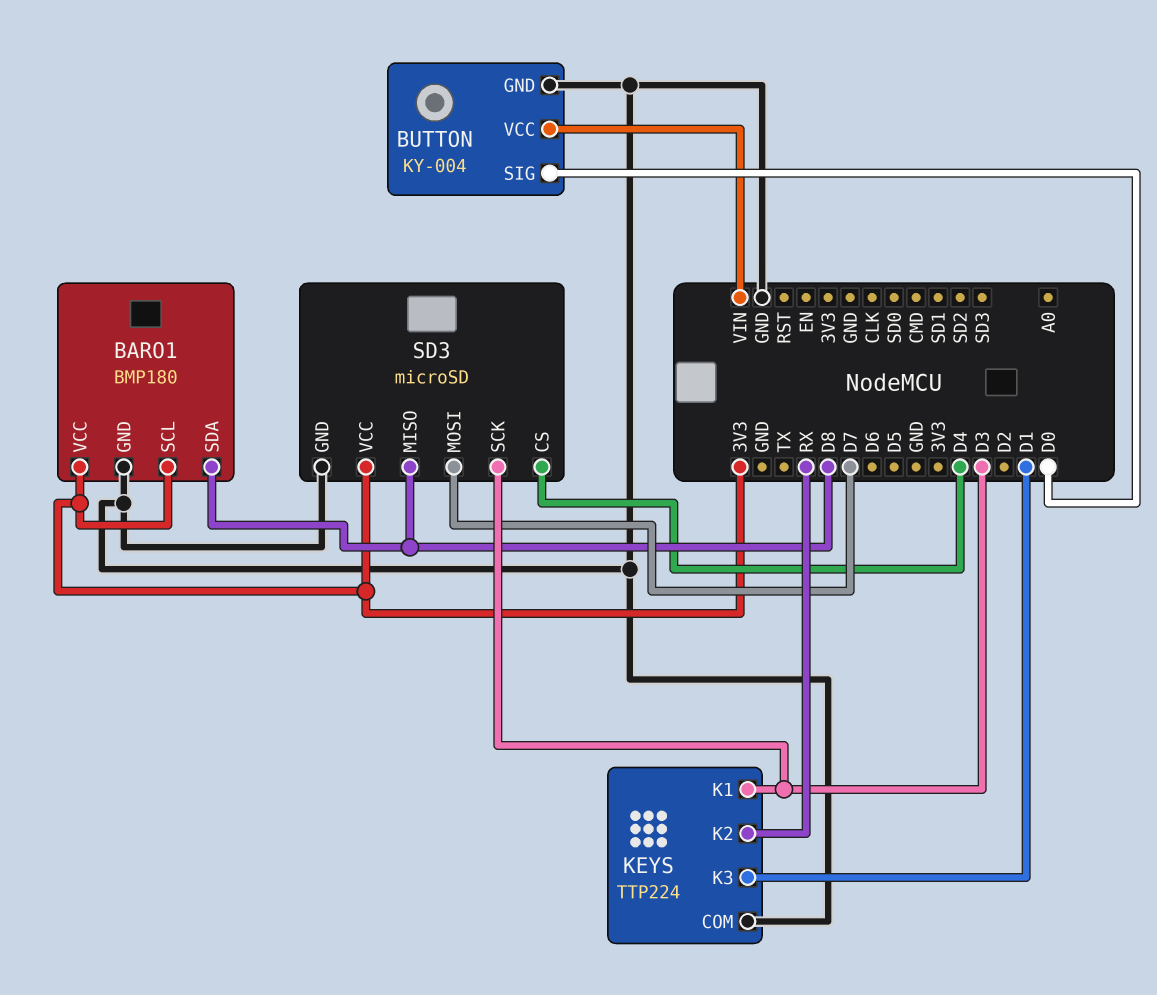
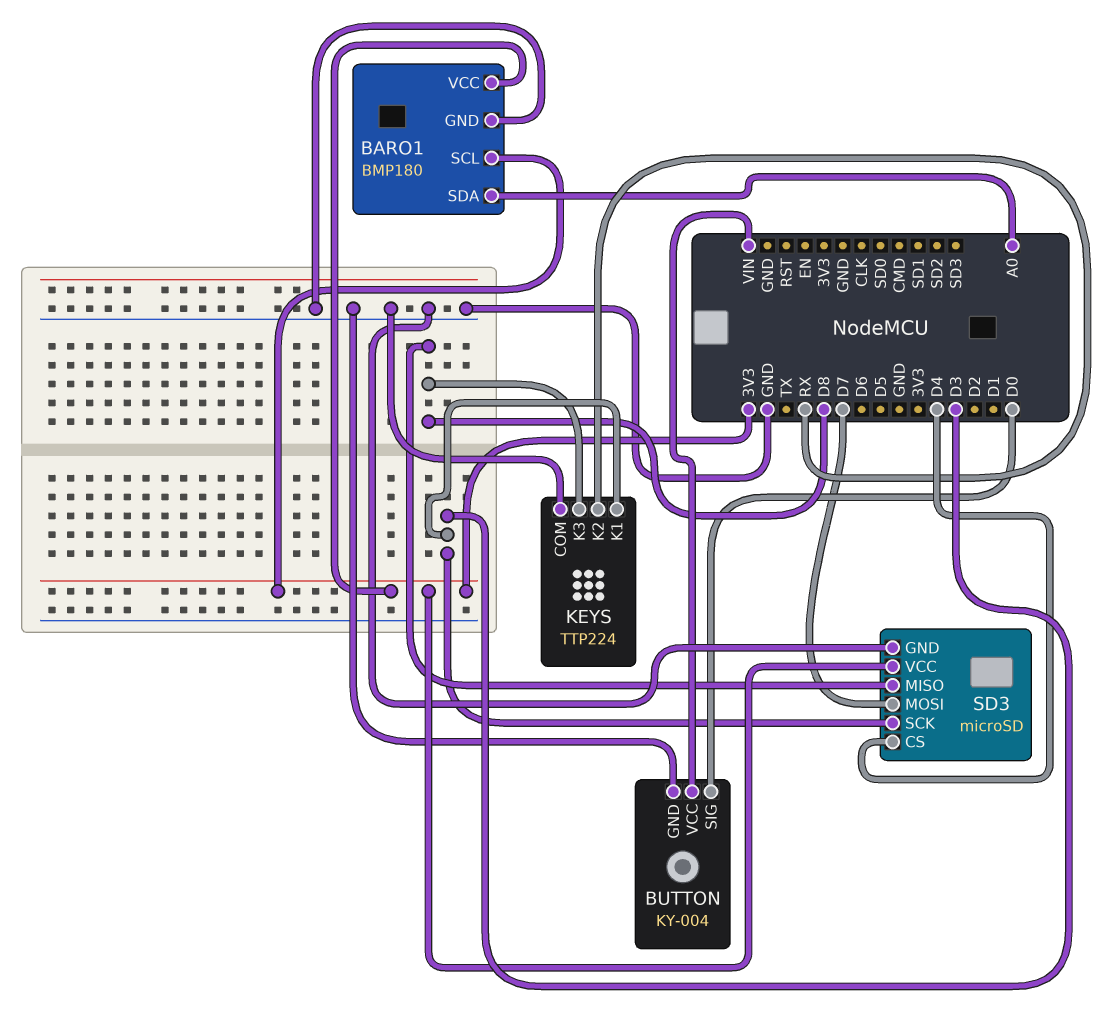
BARO1 pin SDA: D8 -> A0
KEYS pin K3: D1 -> D8

